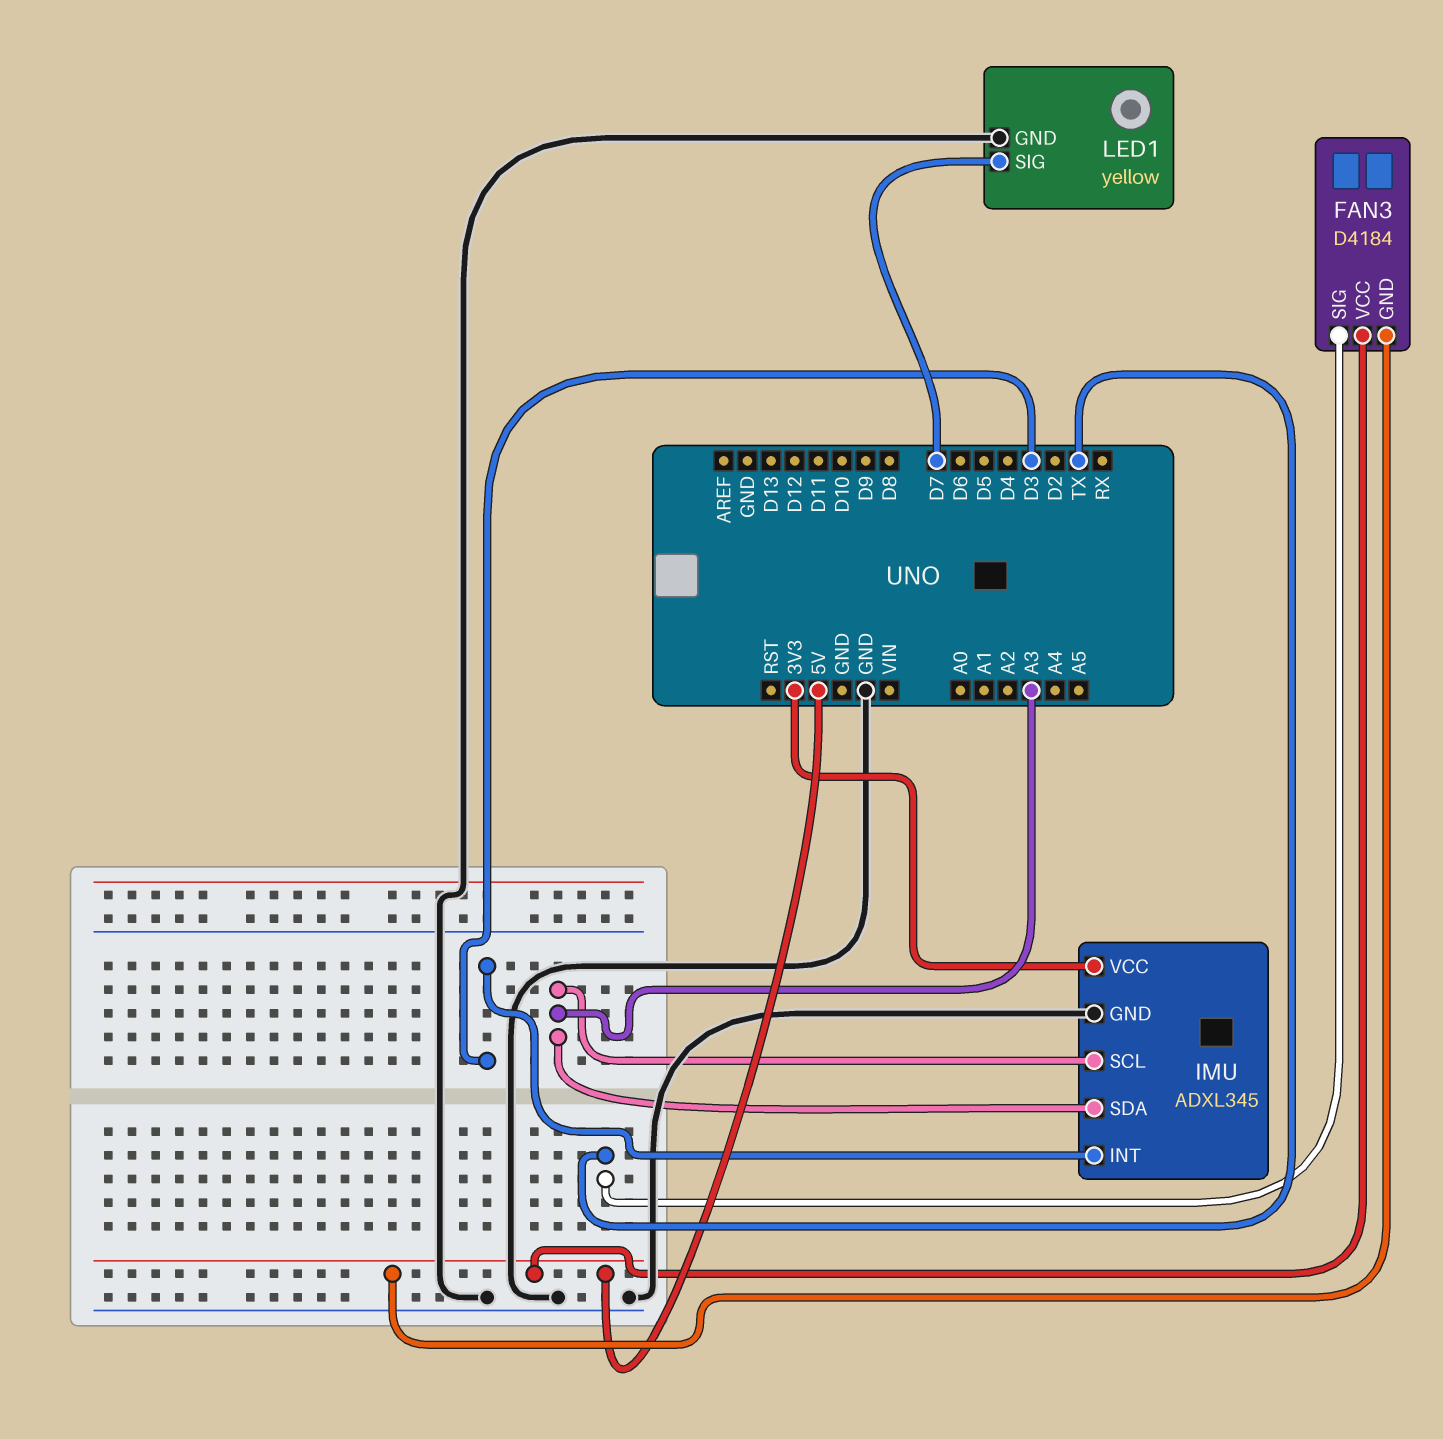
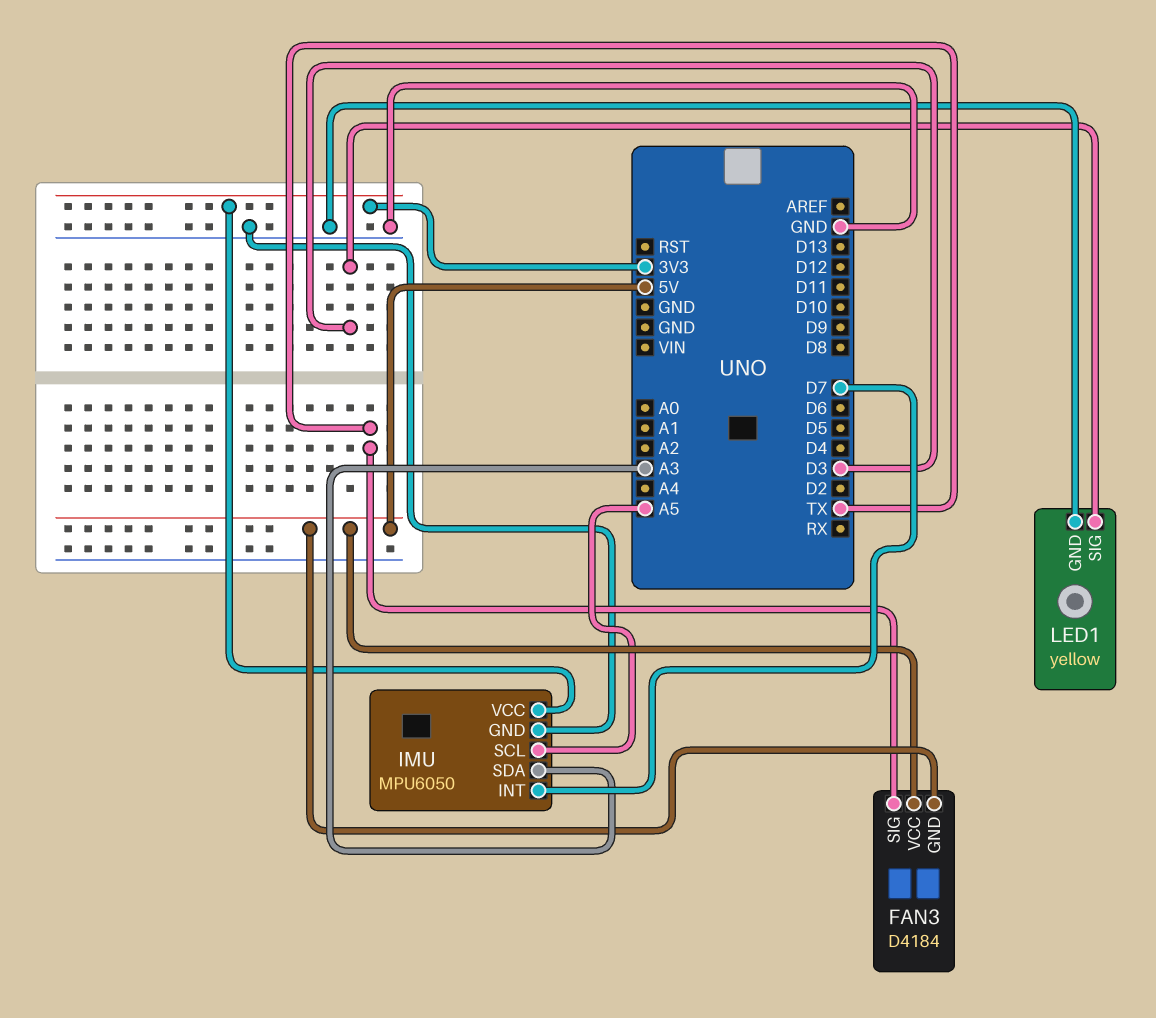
IMU: ADXL345 -> MPU6050
IMU pin INT: D3 -> D7
IMU pin SCL: A3 -> A5
LED1 pin SIG: D7 -> D3

